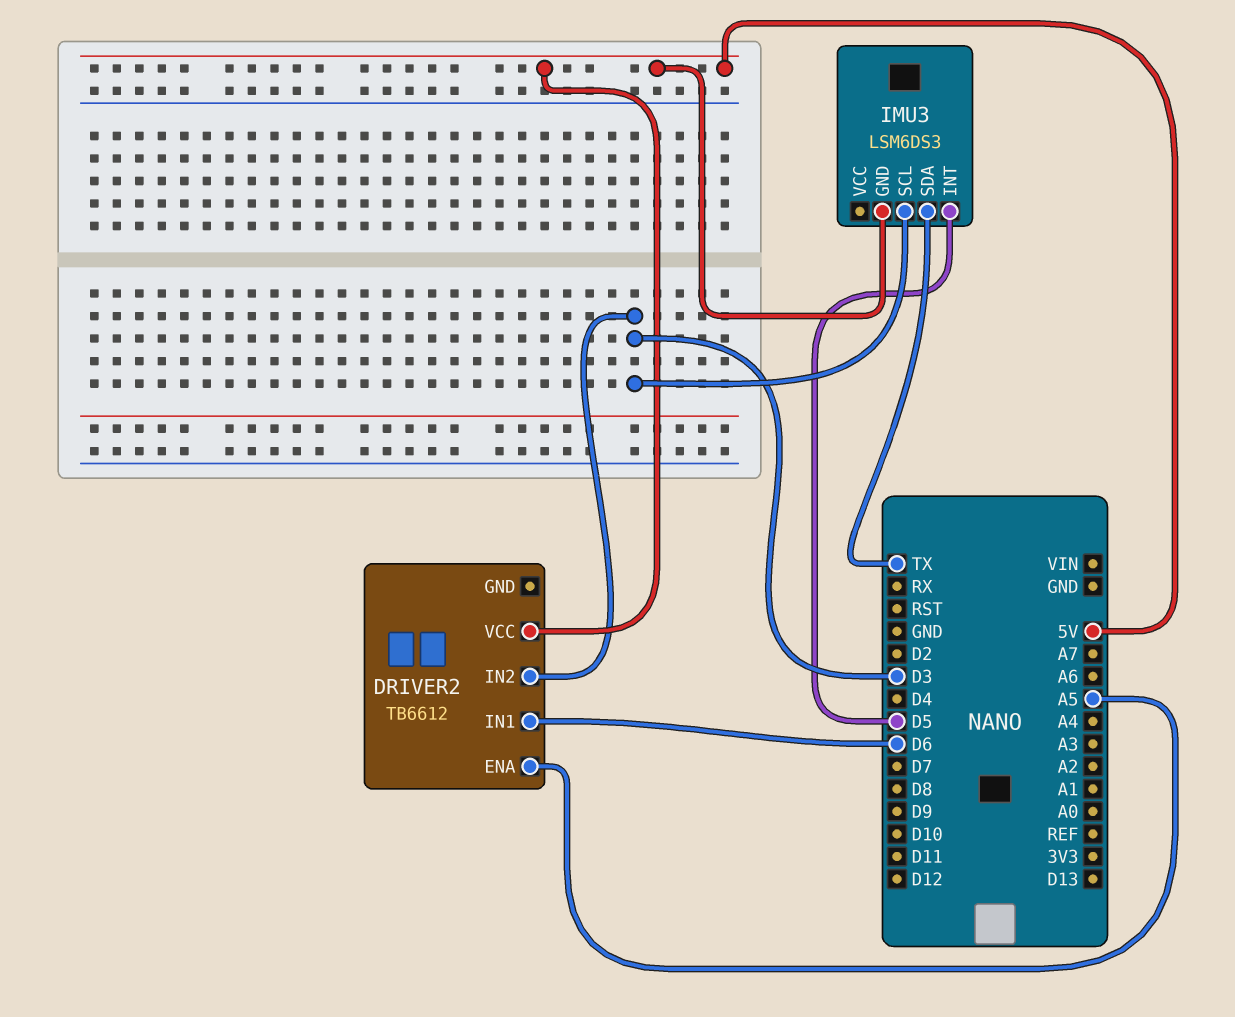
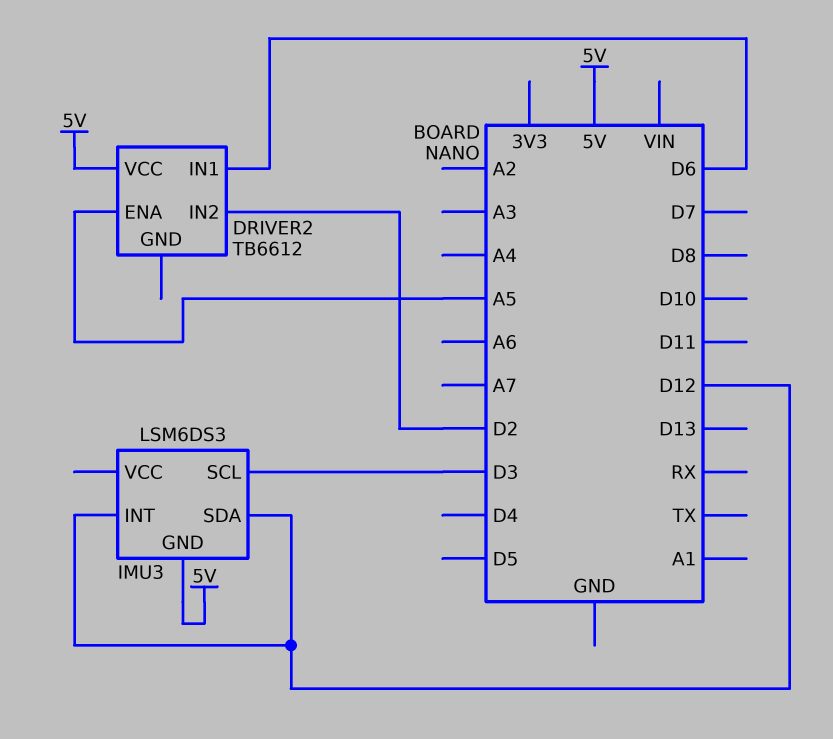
DRIVER2 pin IN2: D3 -> D2
IMU3 pin INT: D5 -> D12
IMU3 pin SDA: TX -> D12

